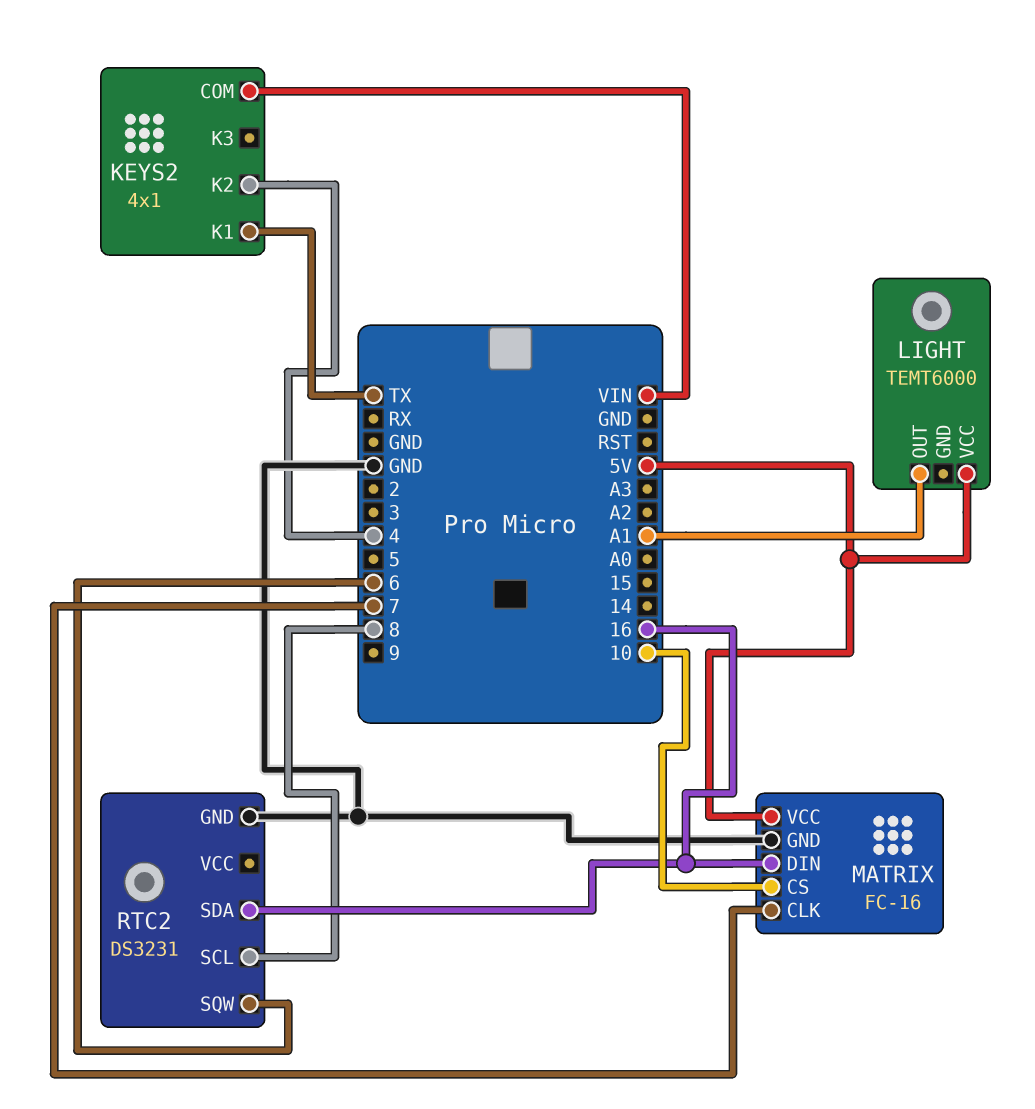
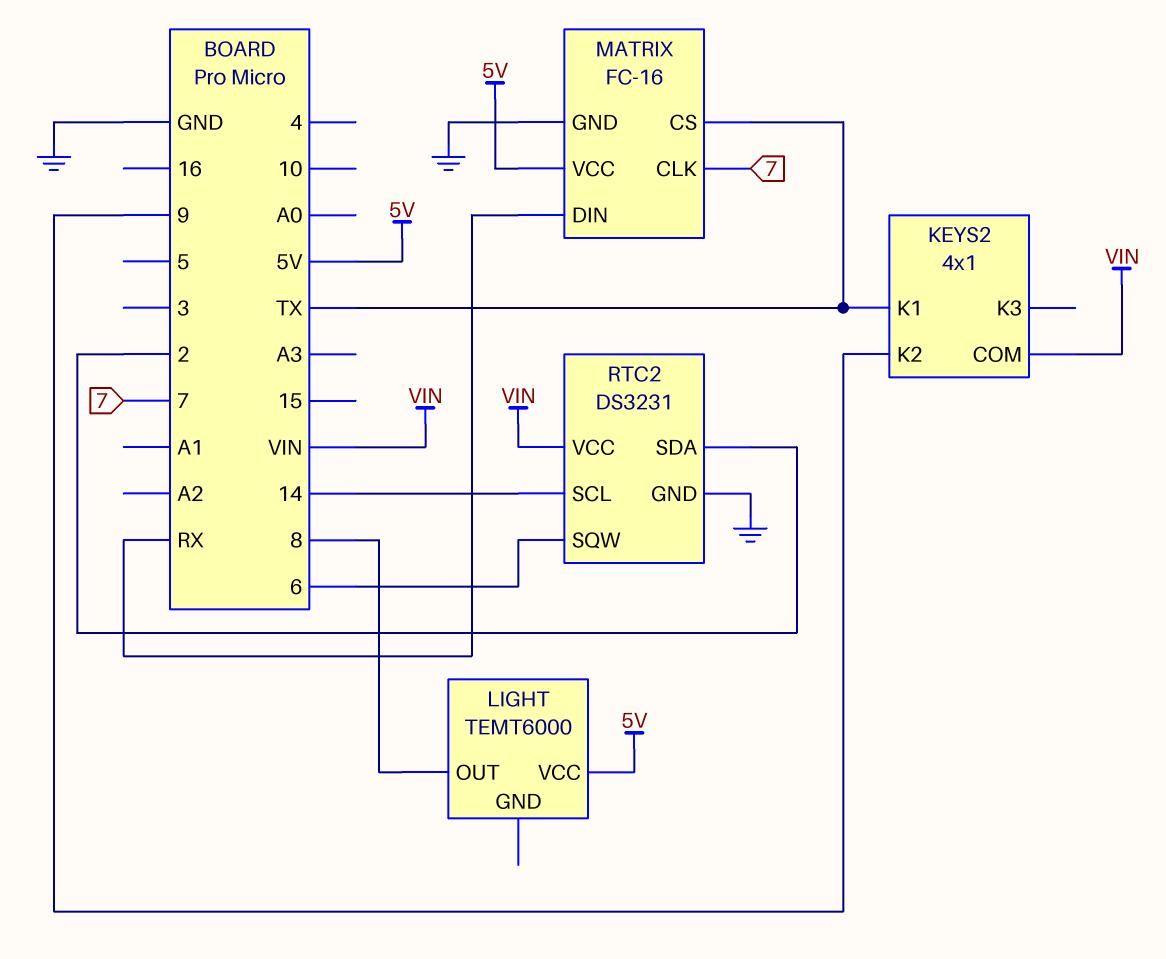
KEYS2 pin K2: 4 -> 9
LIGHT pin OUT: A1 -> 8
MATRIX pin CS: 10 -> TX
MATRIX pin DIN: 16 -> RX
RTC2 pin SCL: 8 -> 14
RTC2 pin SDA: 16 -> 2
RTC2 pin VCC: none -> VIN

